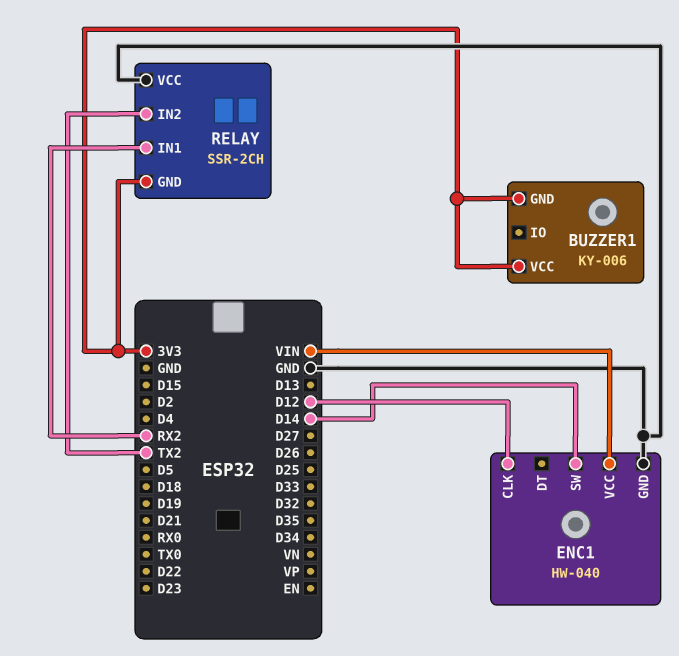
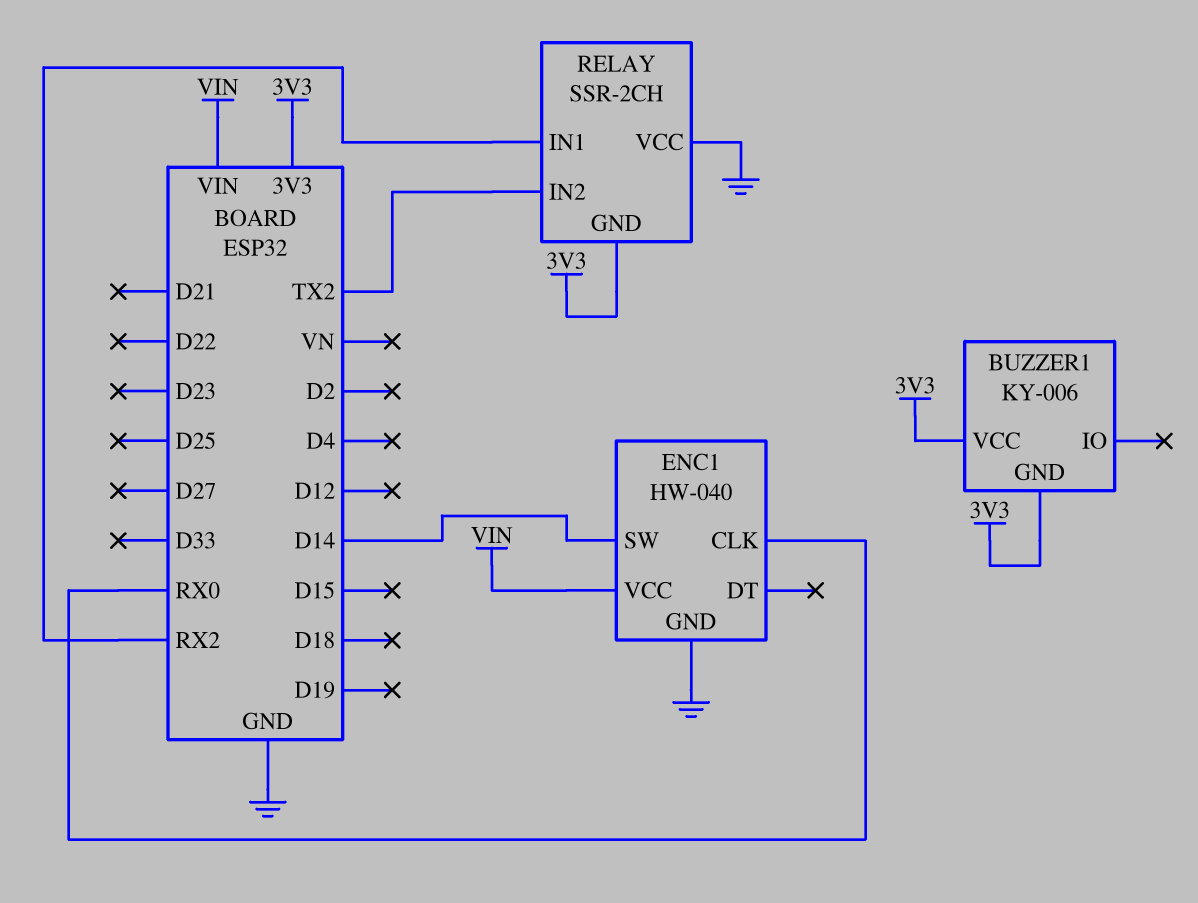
ENC1 pin CLK: D12 -> RX0

